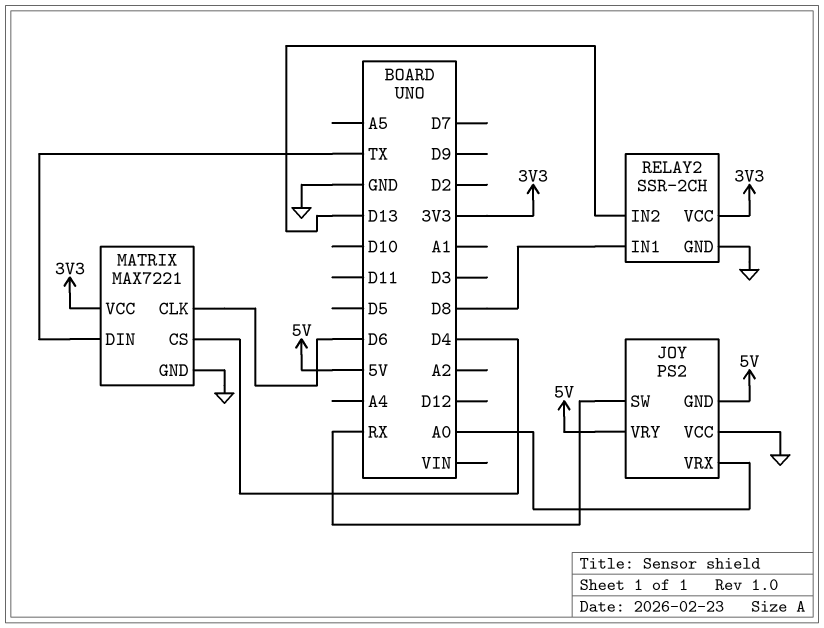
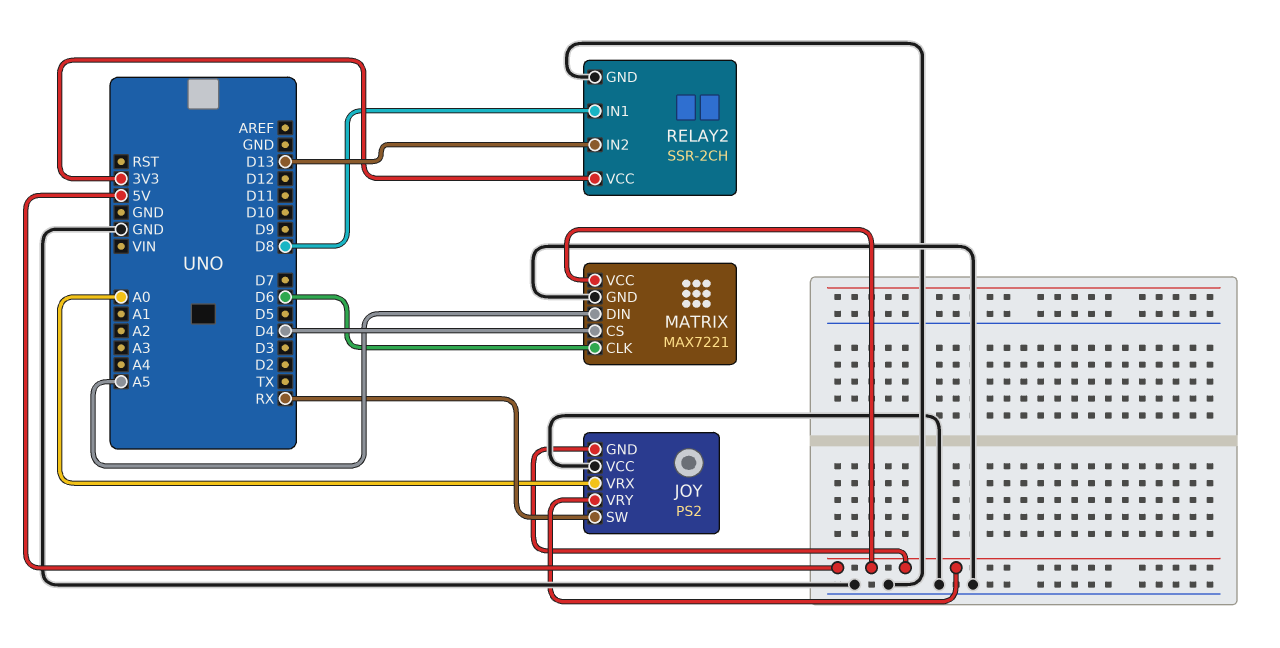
MATRIX pin DIN: TX -> A5
MATRIX pin VCC: 3V3 -> 5V

